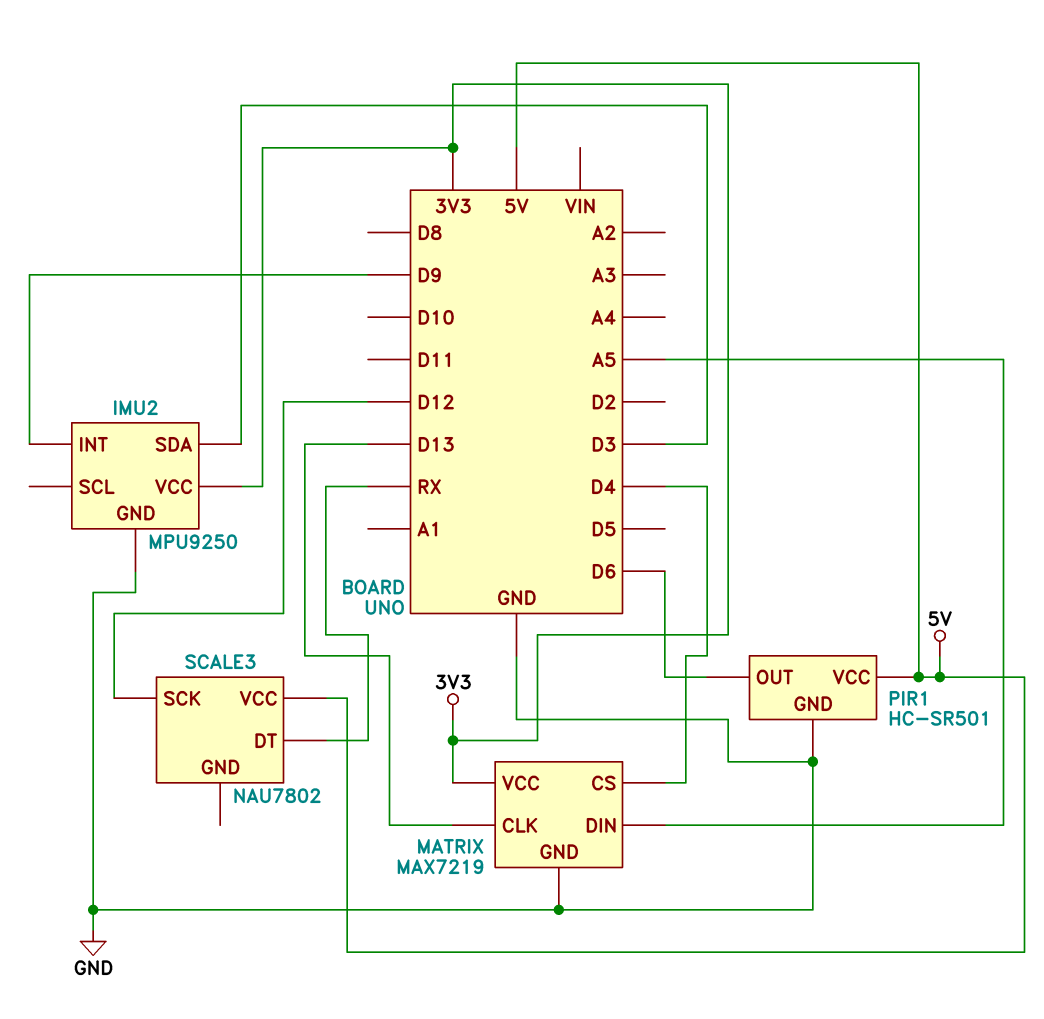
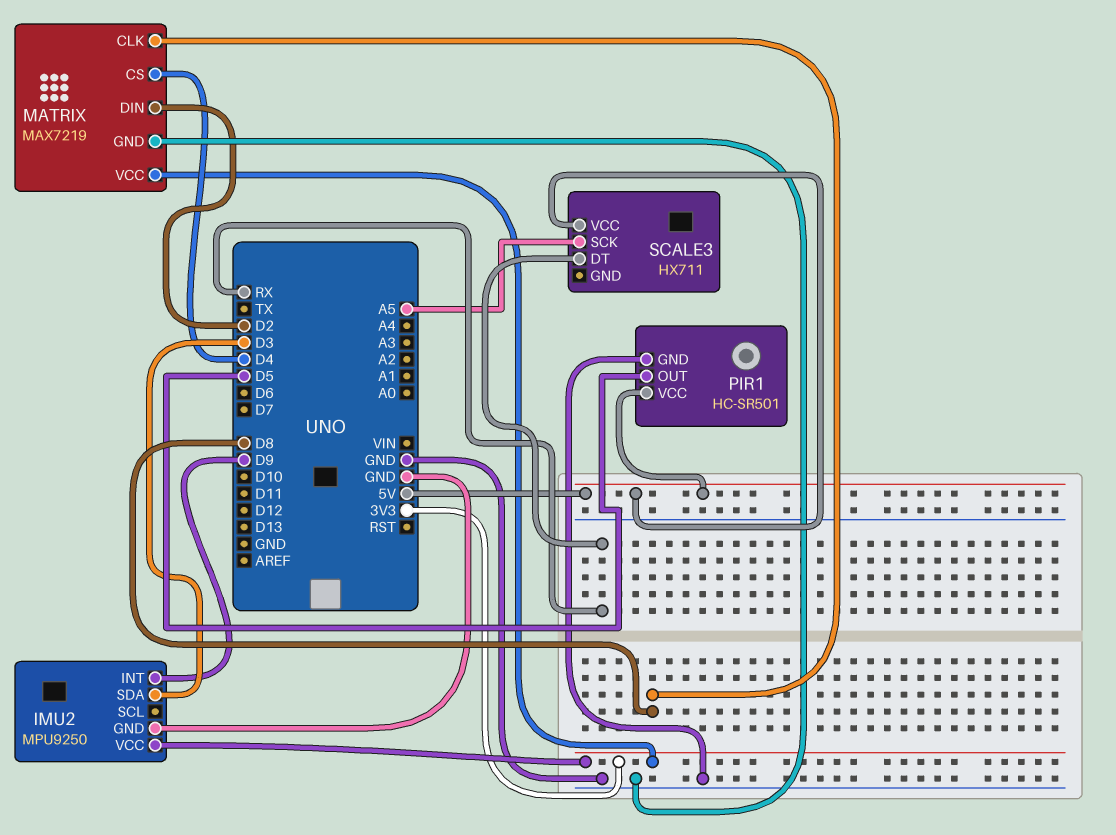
MATRIX pin CLK: D13 -> D8
MATRIX pin DIN: A5 -> D2
PIR1 pin OUT: D6 -> D5
SCALE3: NAU7802 -> HX711
SCALE3 pin SCK: D12 -> A5

